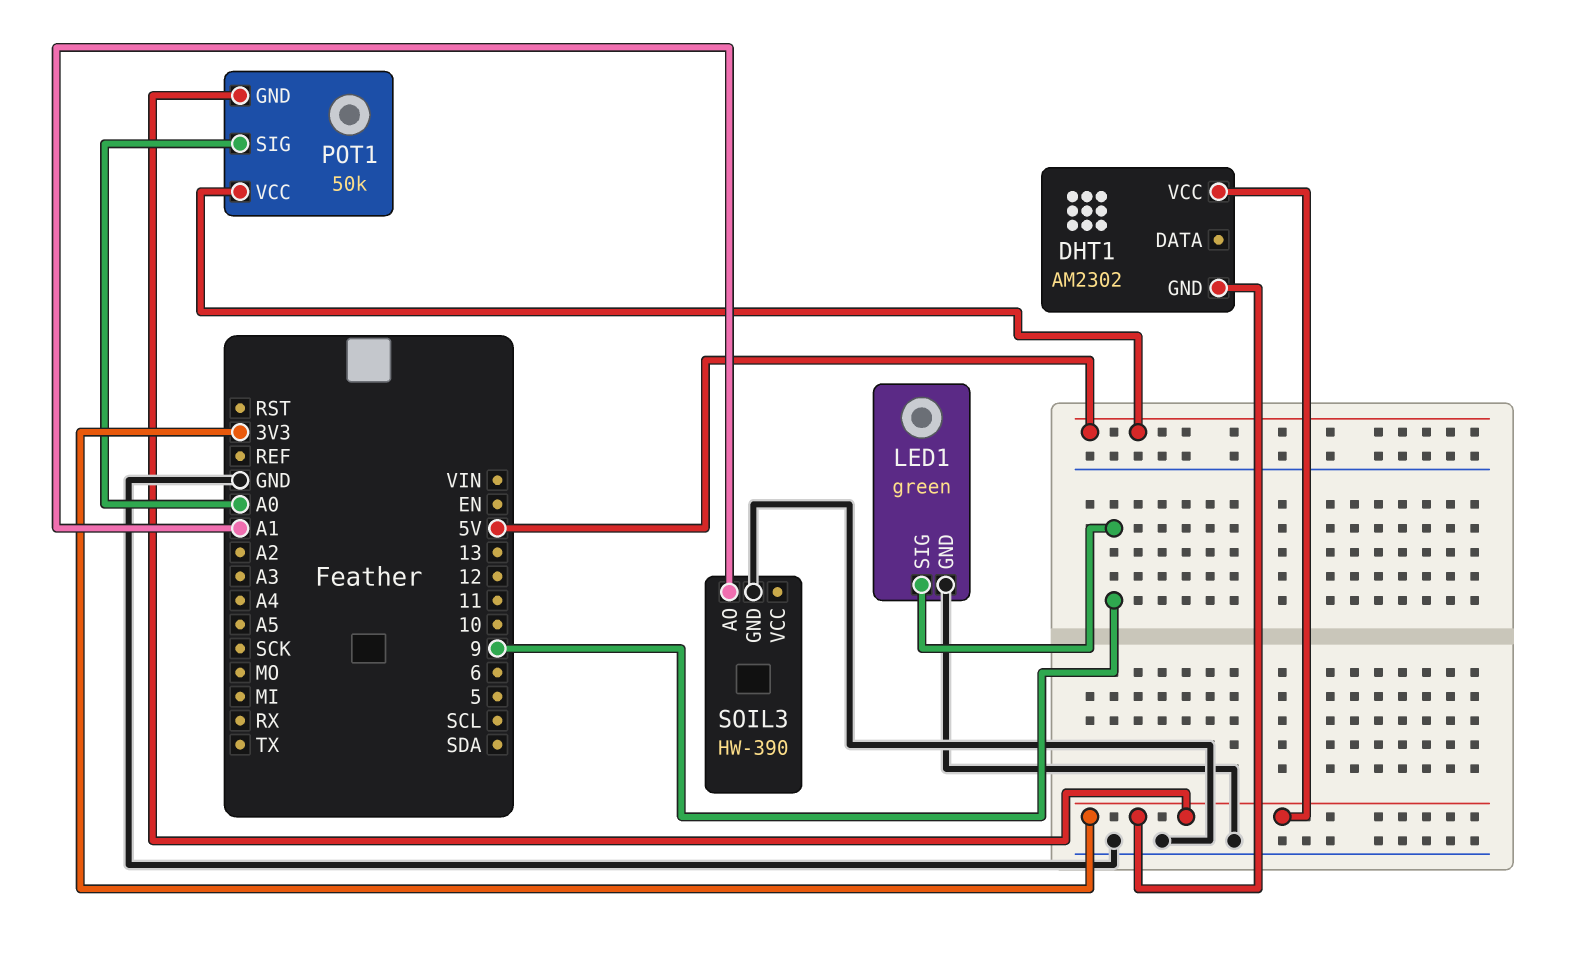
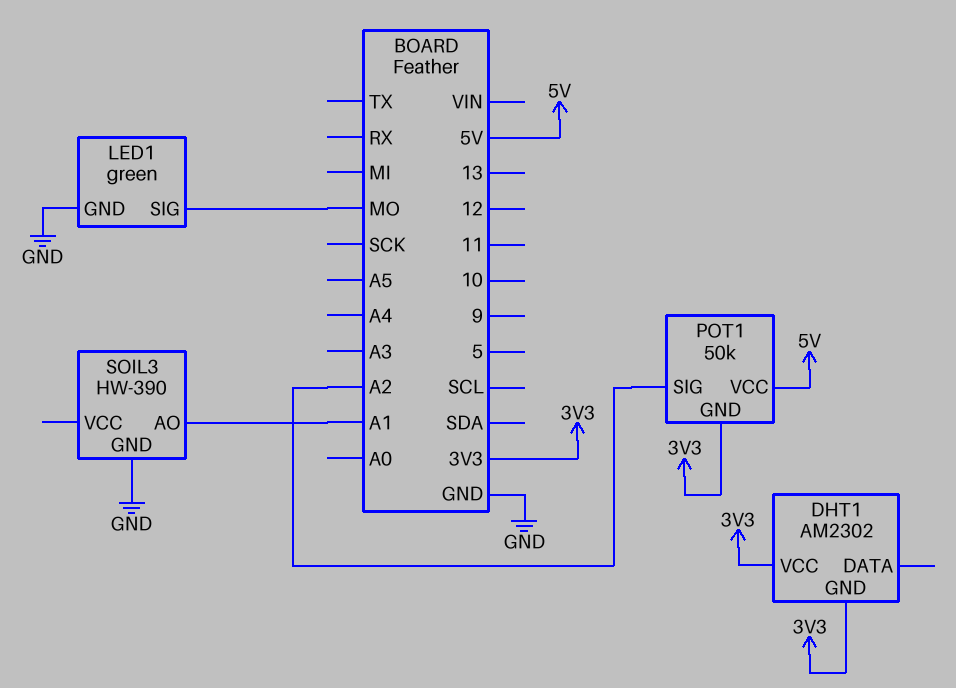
LED1 pin SIG: 9 -> MO
POT1 pin SIG: A0 -> A2

